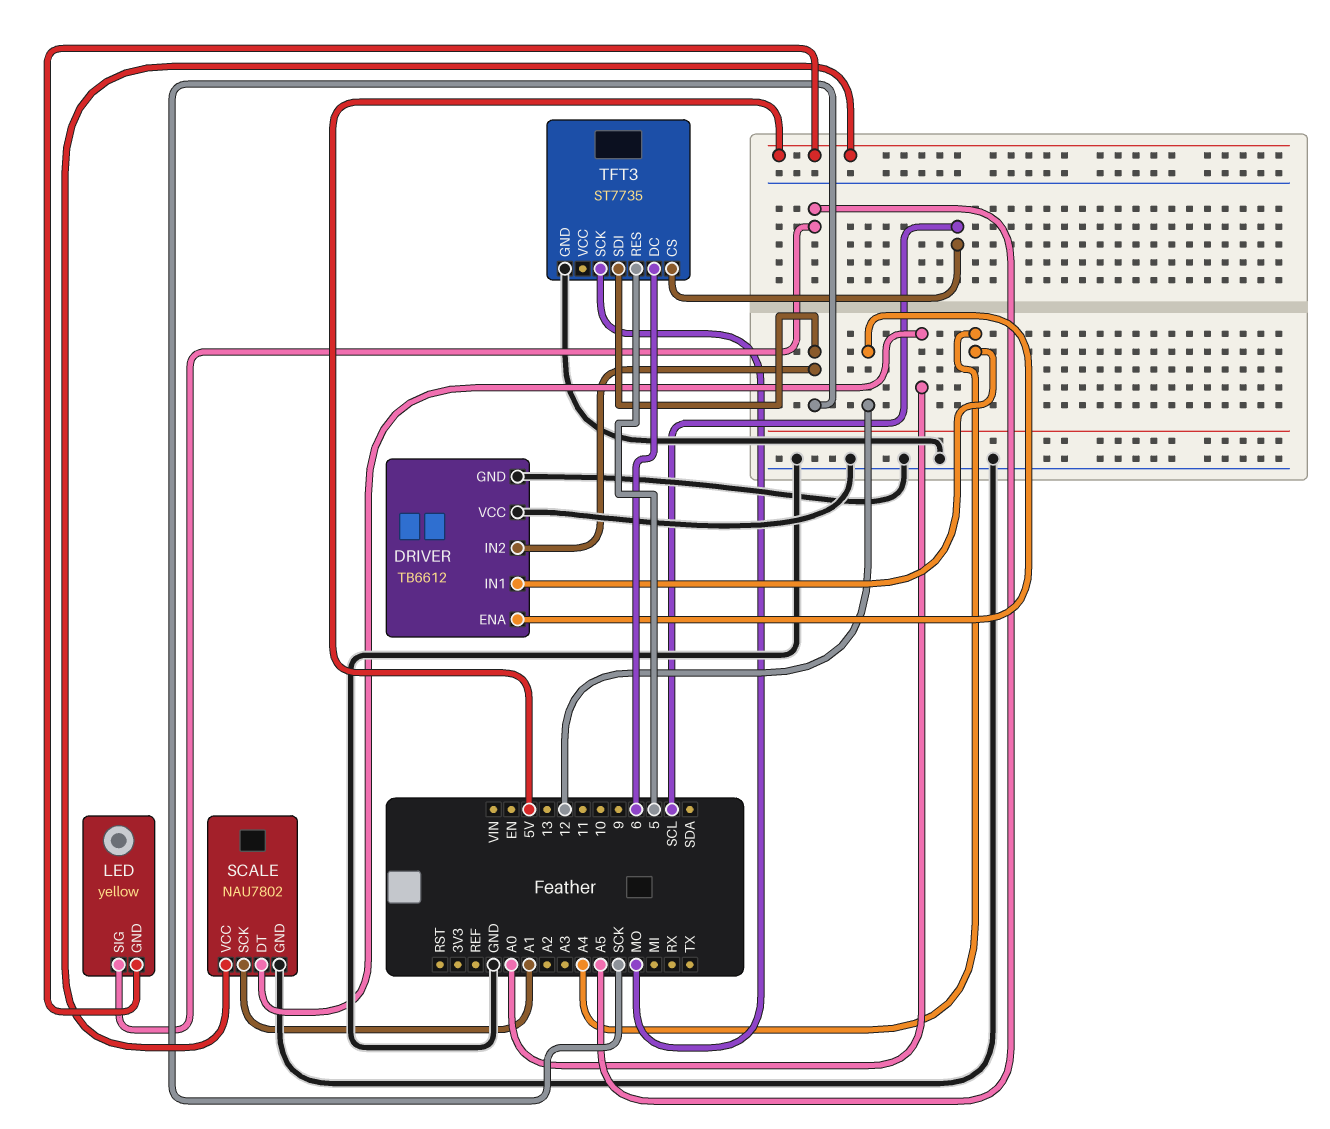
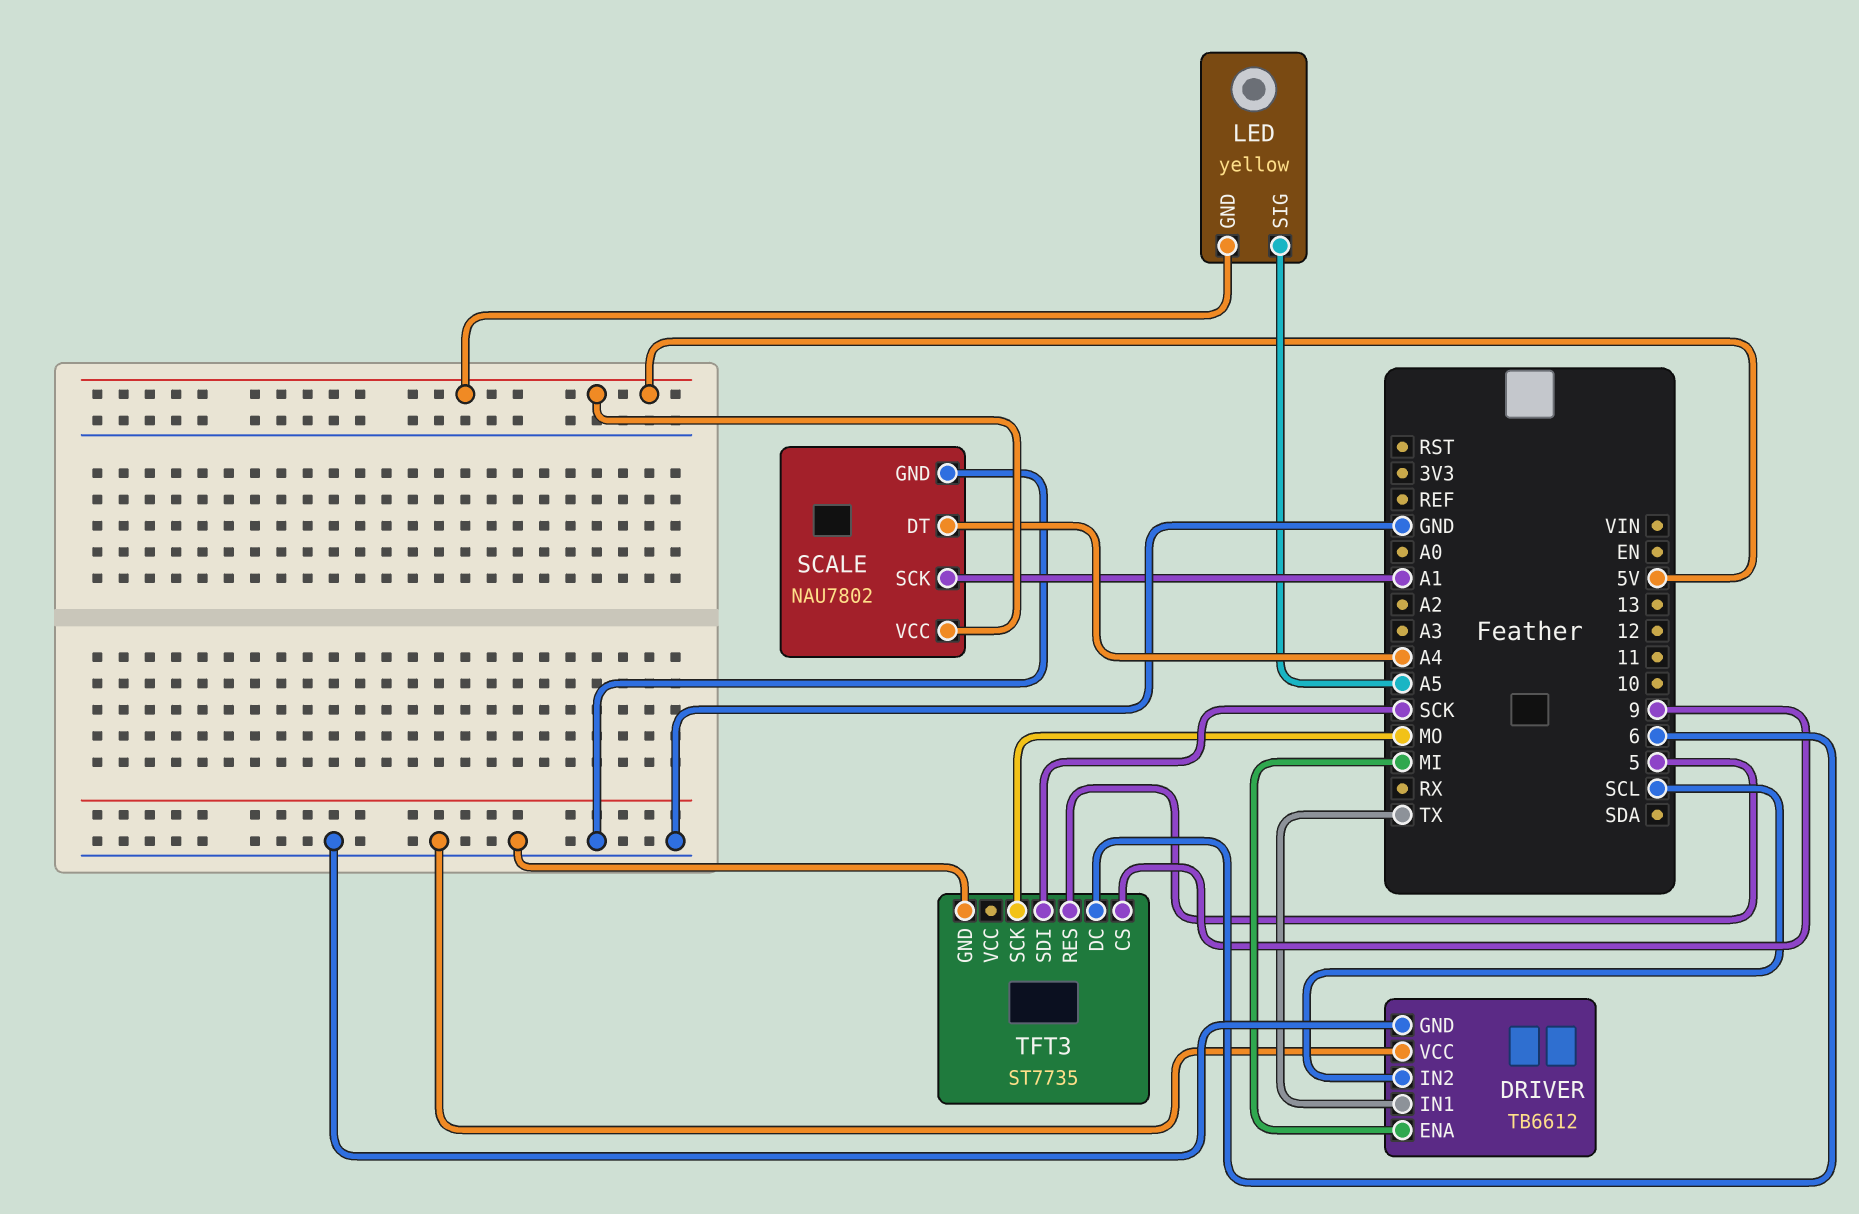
DRIVER pin ENA: 12 -> MI
DRIVER pin IN1: A4 -> TX
DRIVER pin IN2: SCK -> SCL
SCALE pin DT: A0 -> A4
TFT3 pin CS: SCL -> 9

